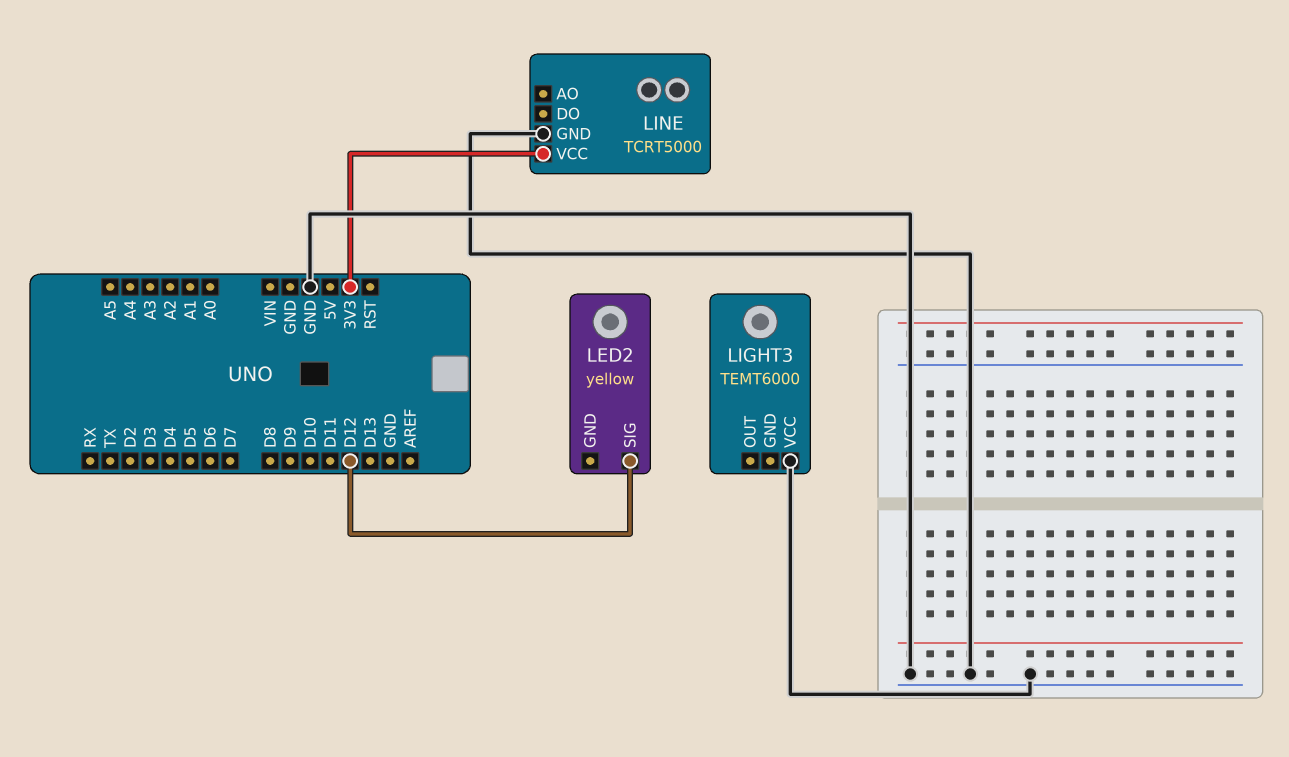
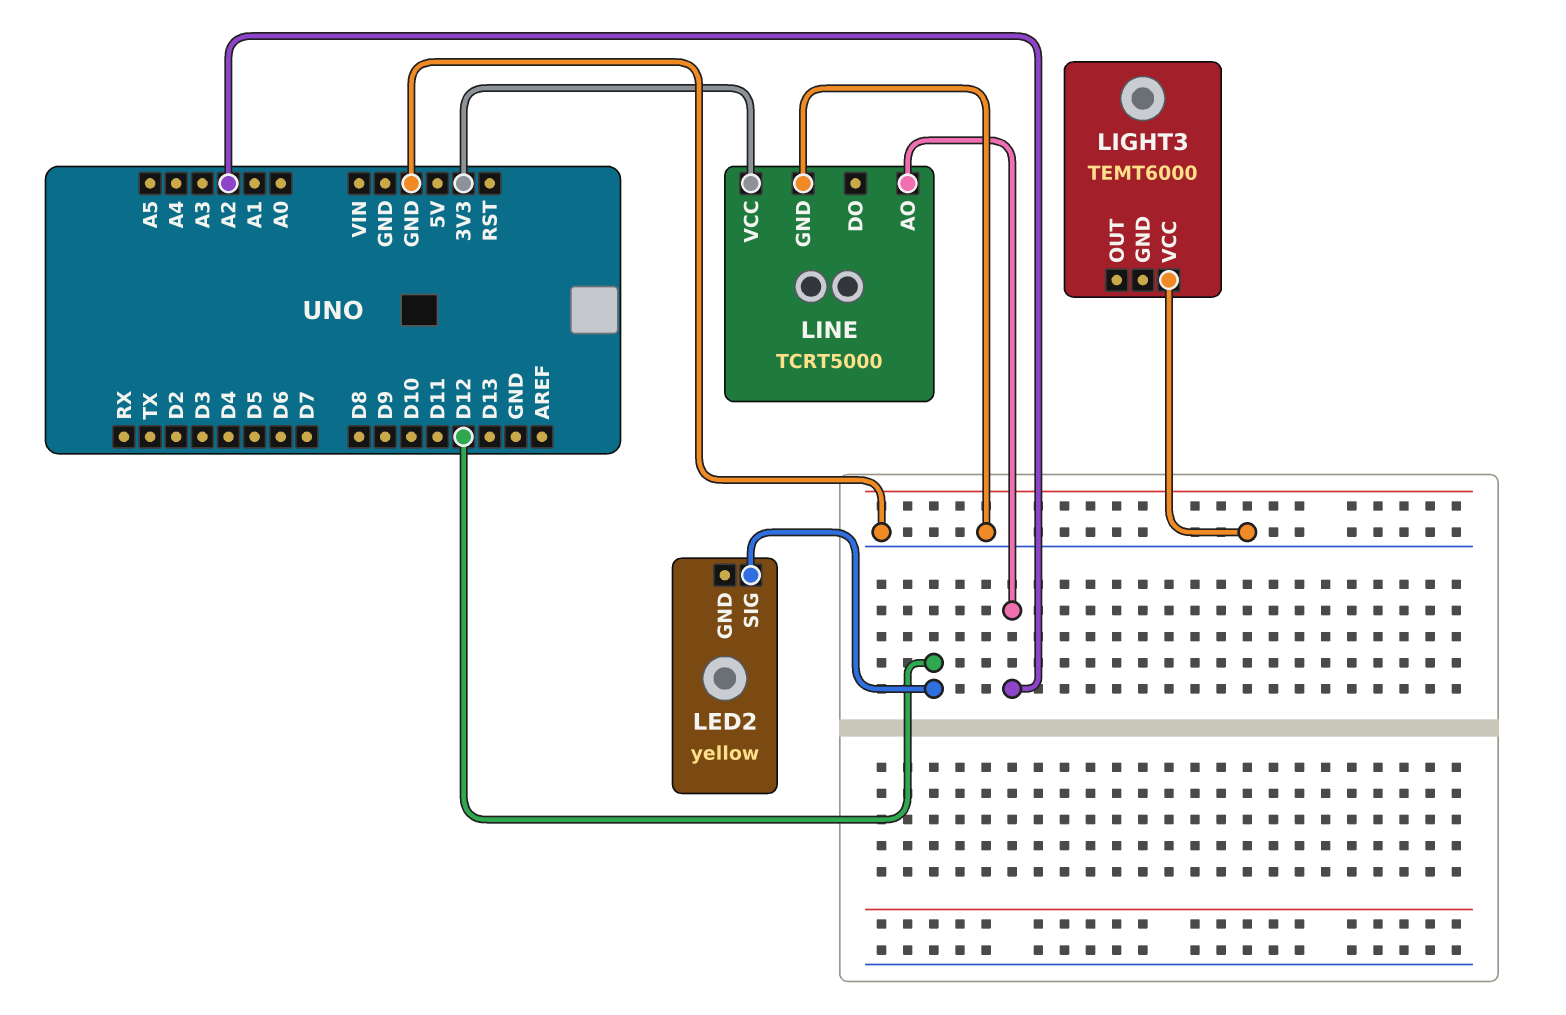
LINE pin AO: none -> A2

